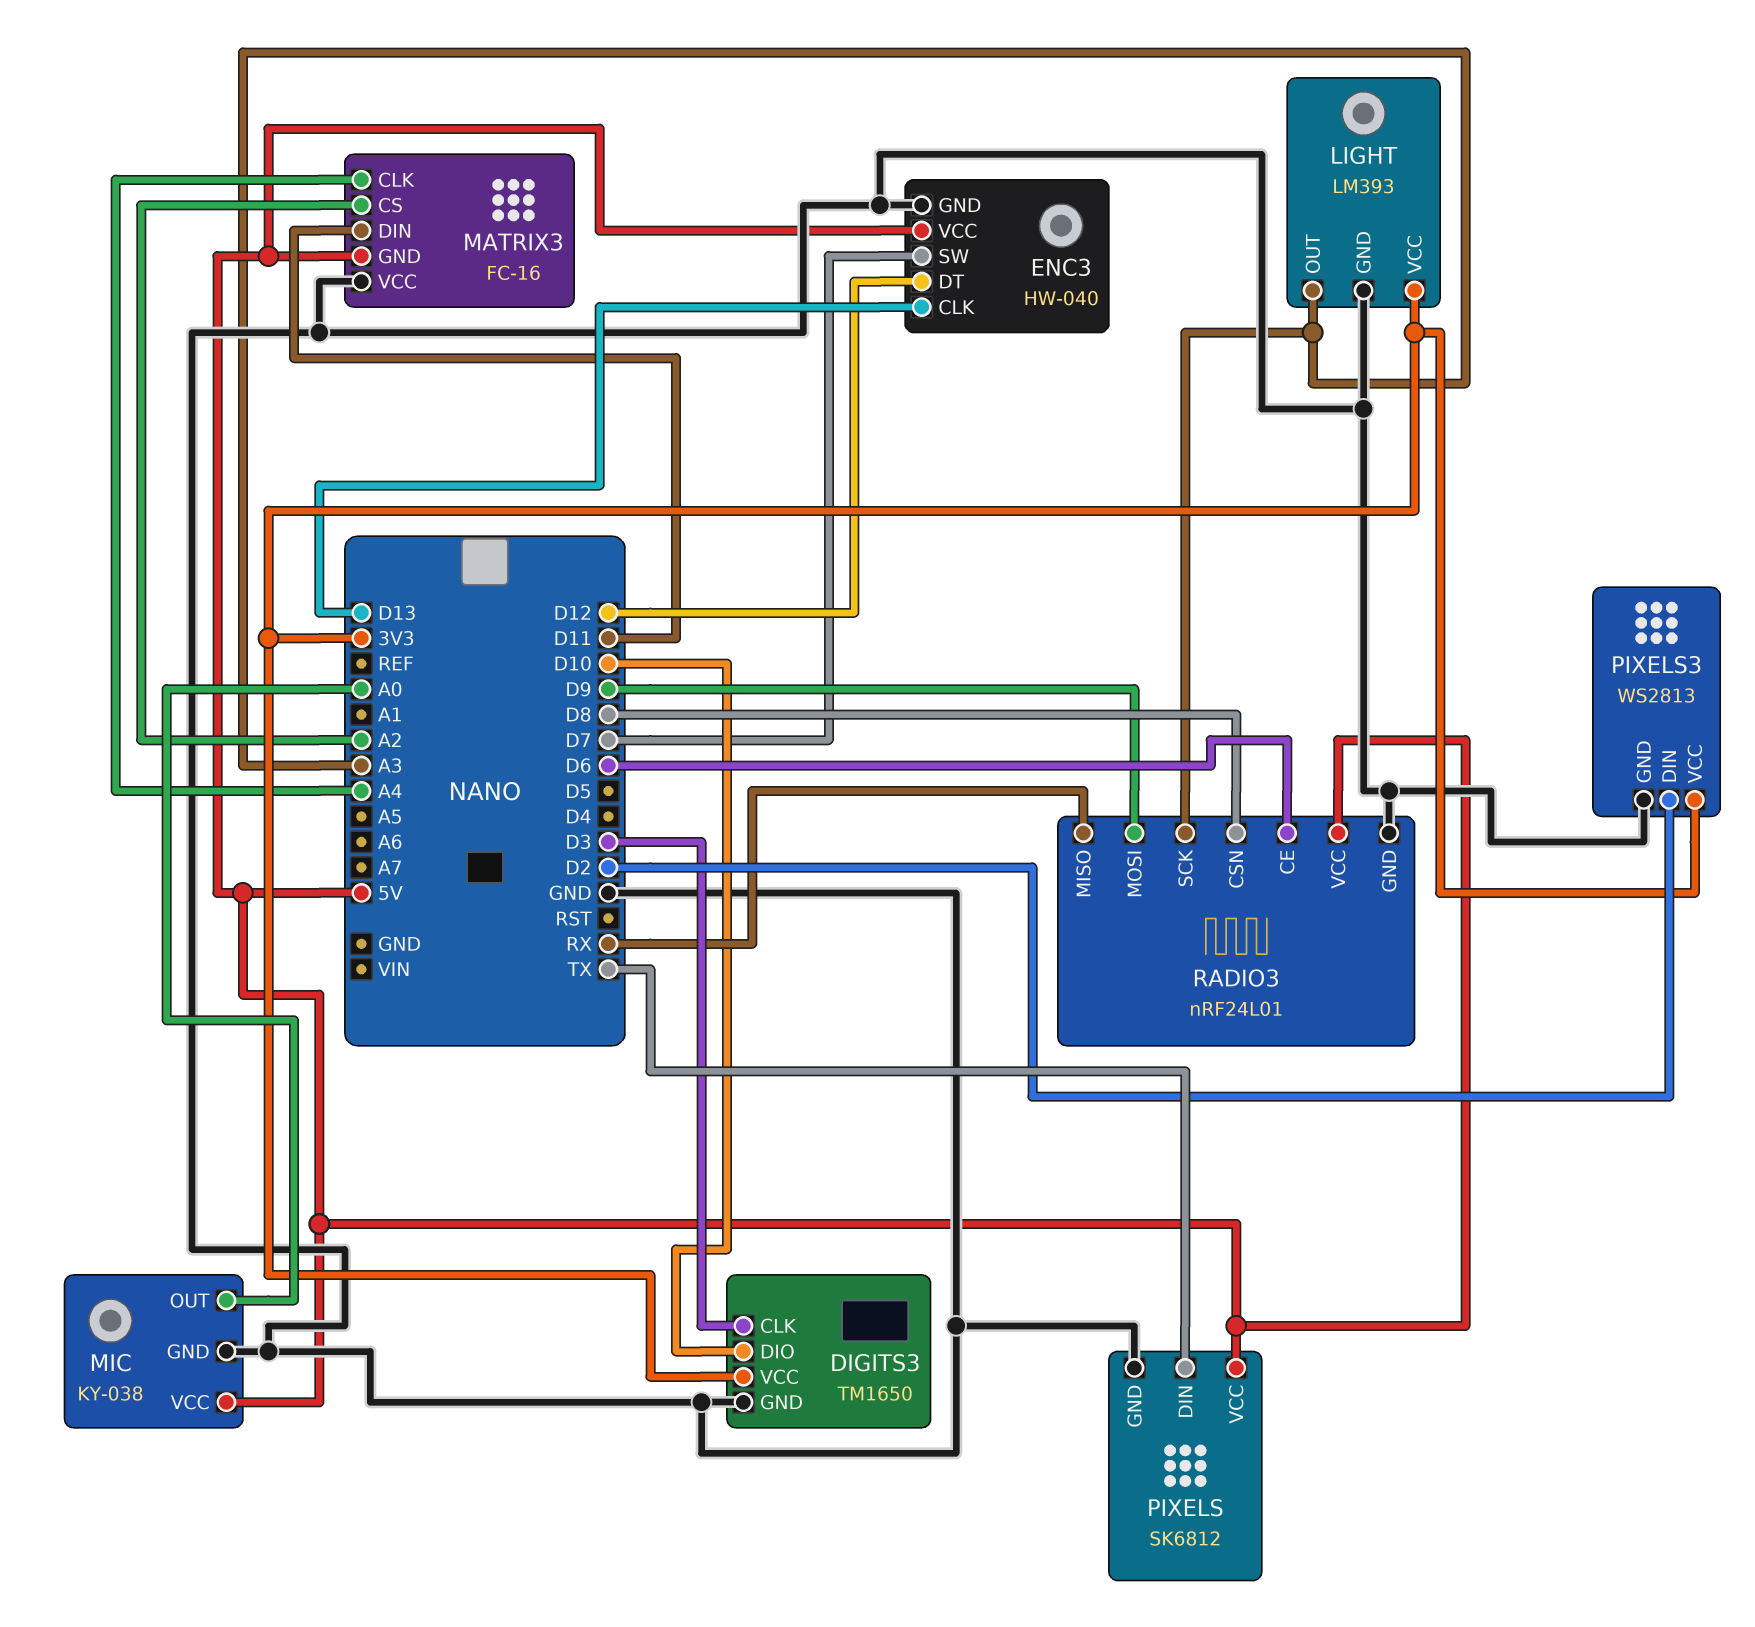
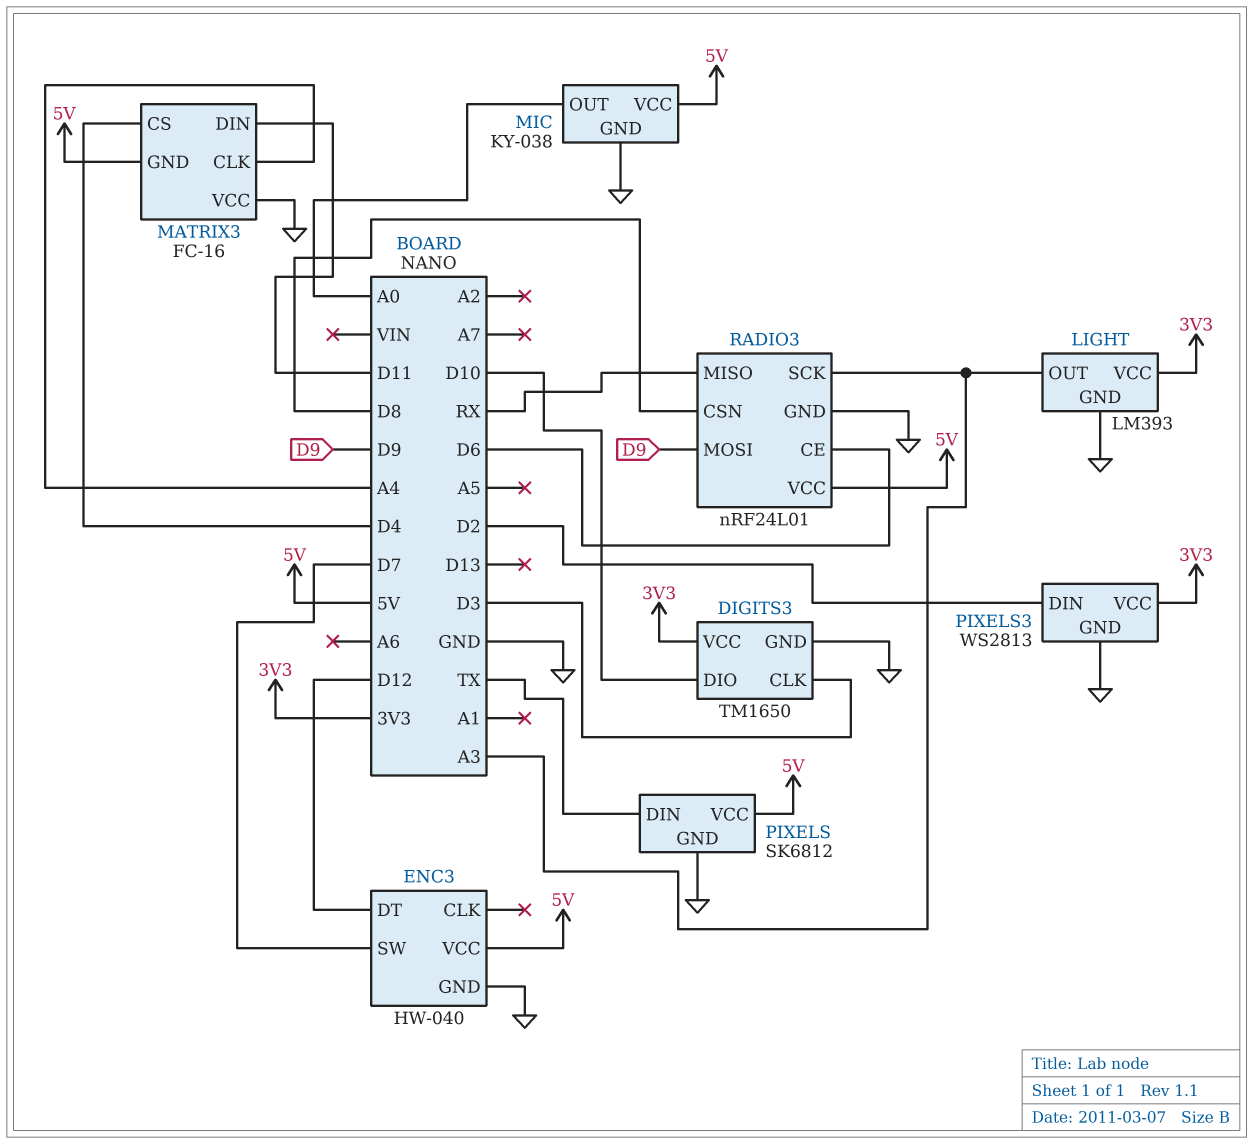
ENC3 pin CLK: D13 -> none
MATRIX3 pin CS: A2 -> D4

